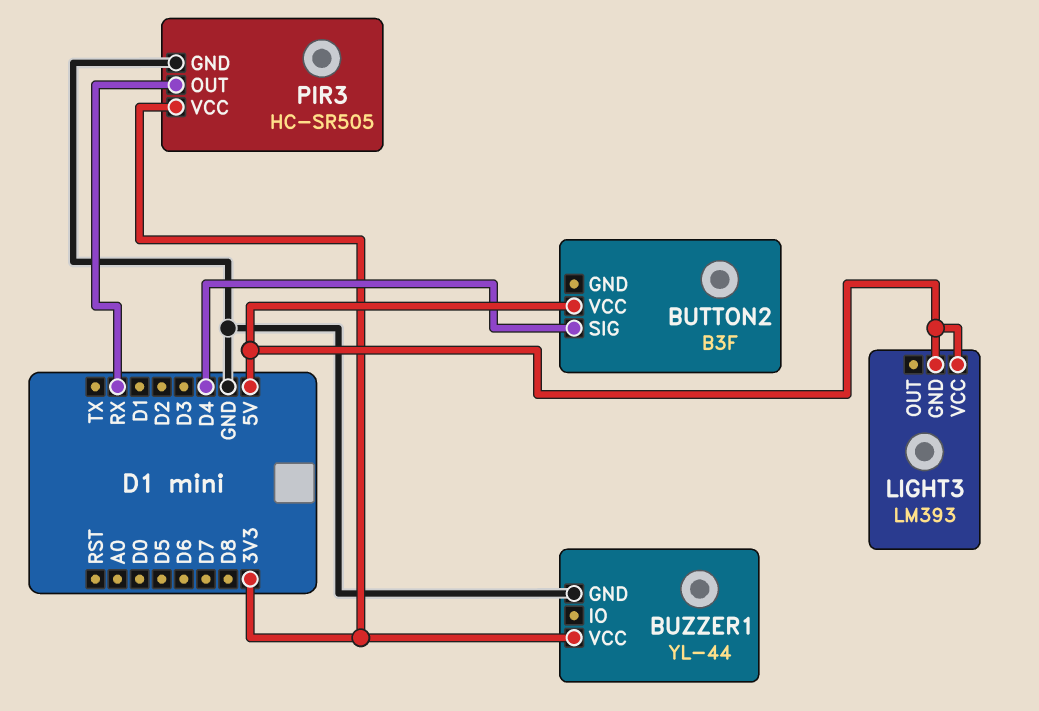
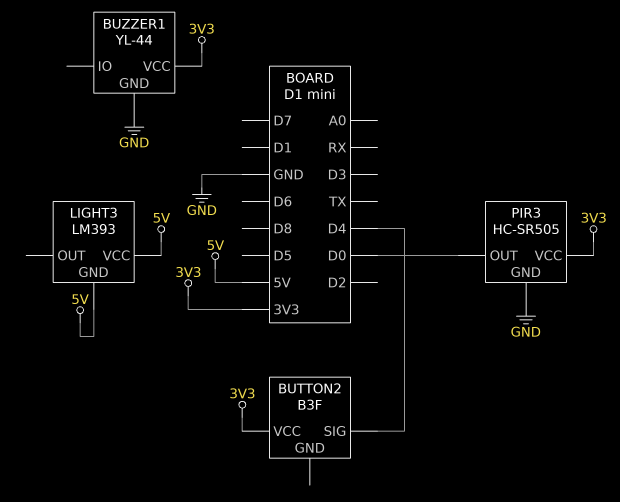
BUTTON2 pin VCC: 5V -> 3V3
PIR3 pin OUT: RX -> D0

